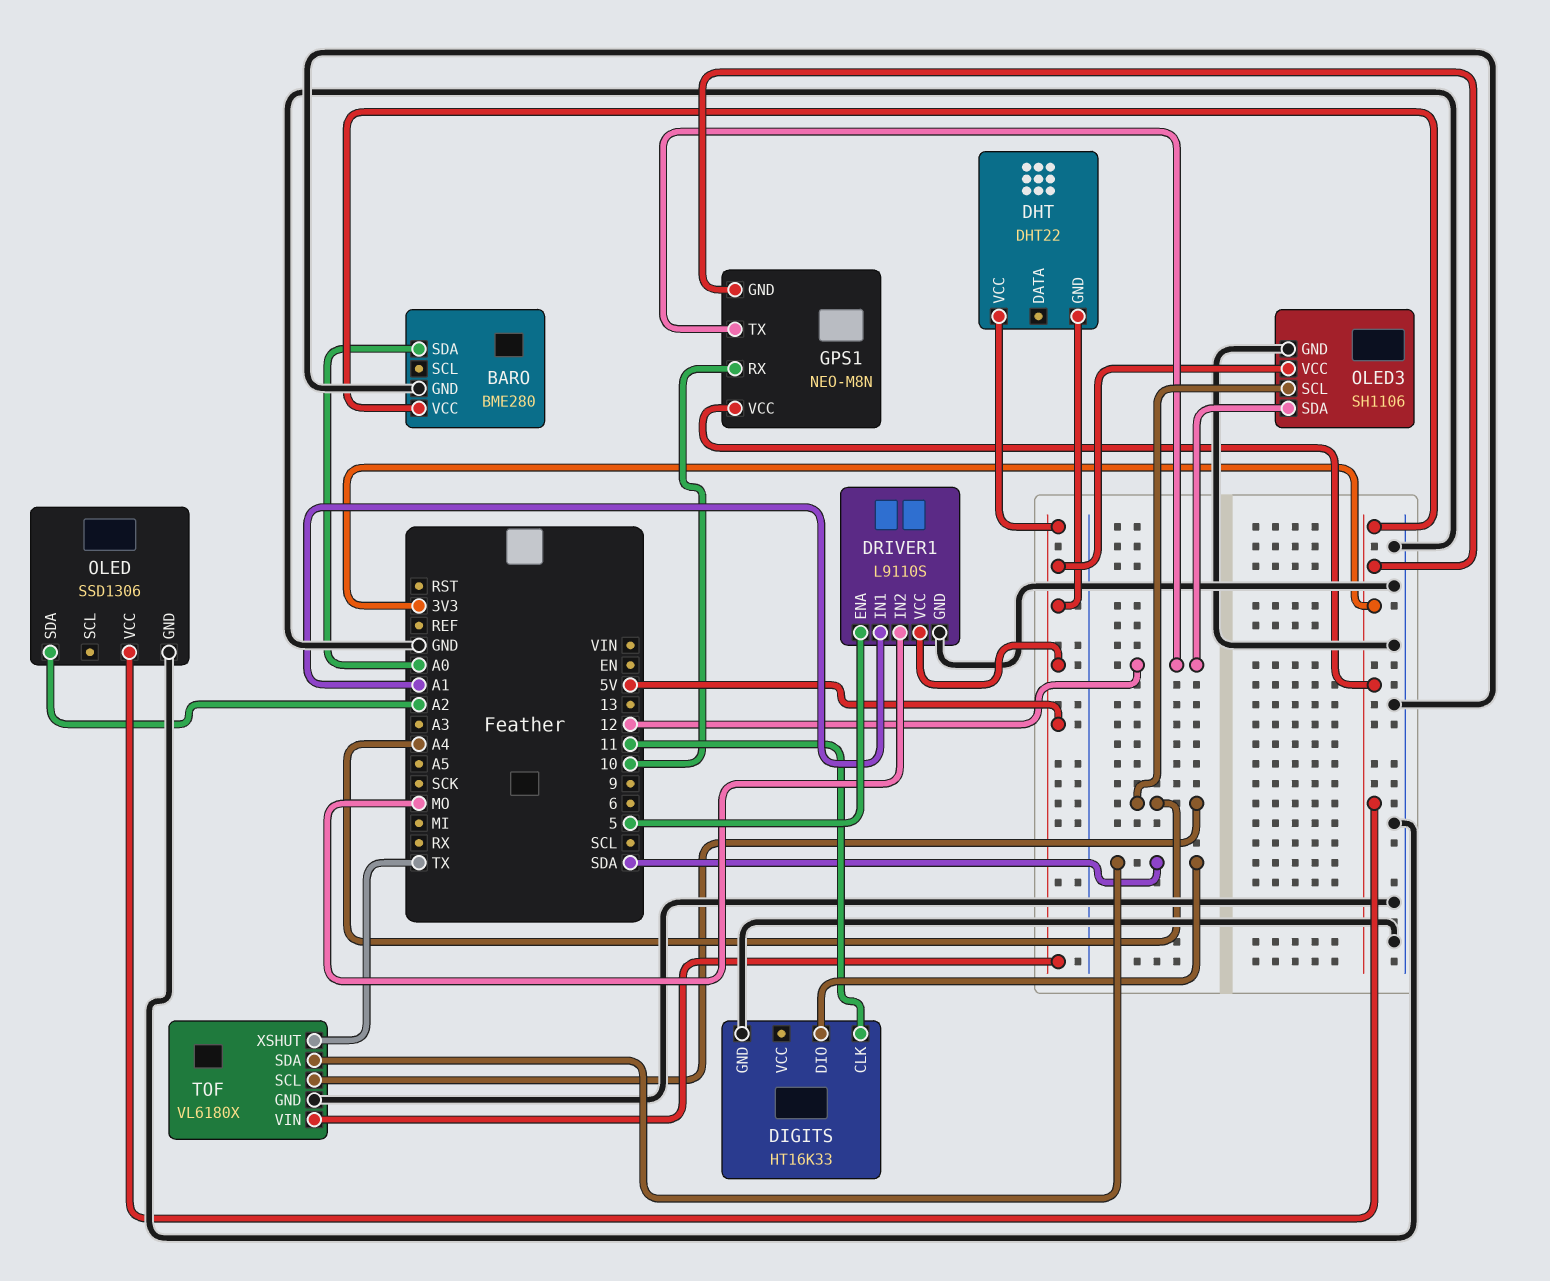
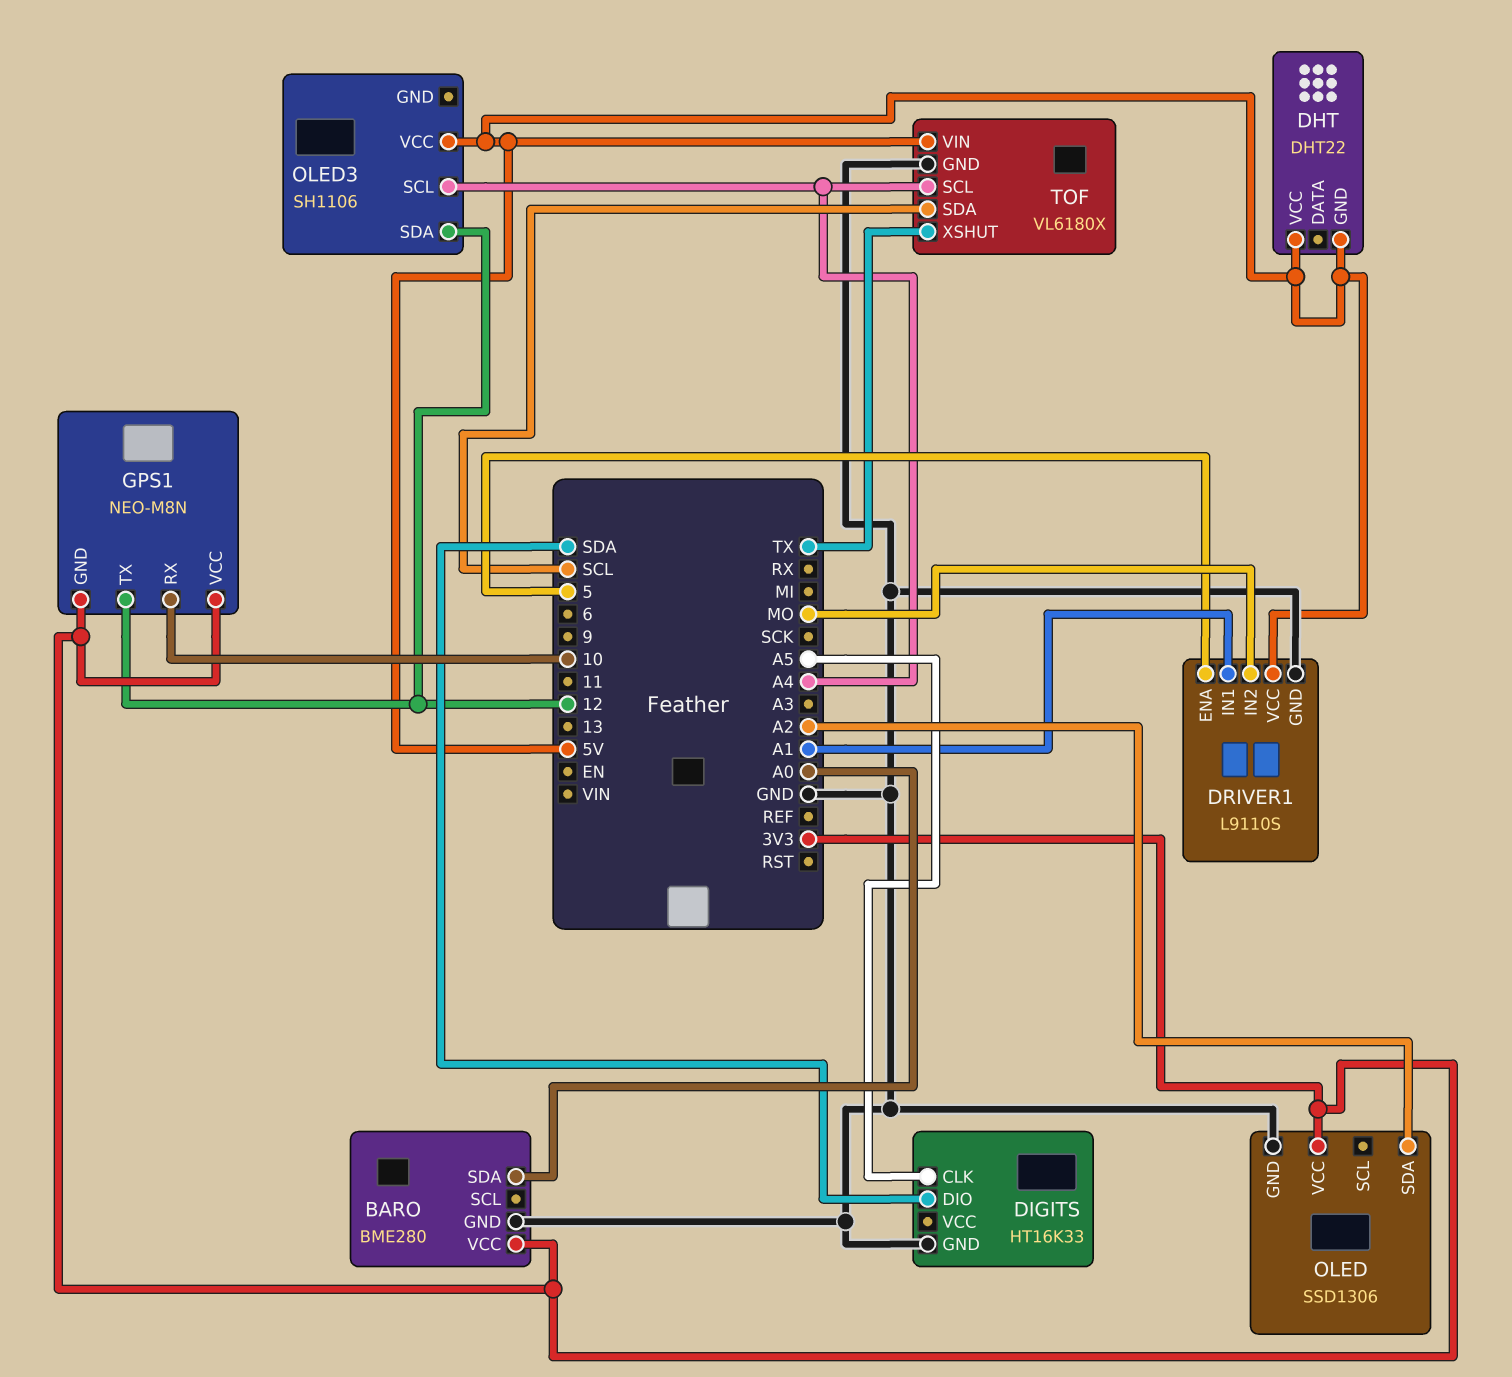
DIGITS pin CLK: 11 -> A5
OLED3 pin GND: GND -> none
TOF pin SDA: SDA -> SCL

